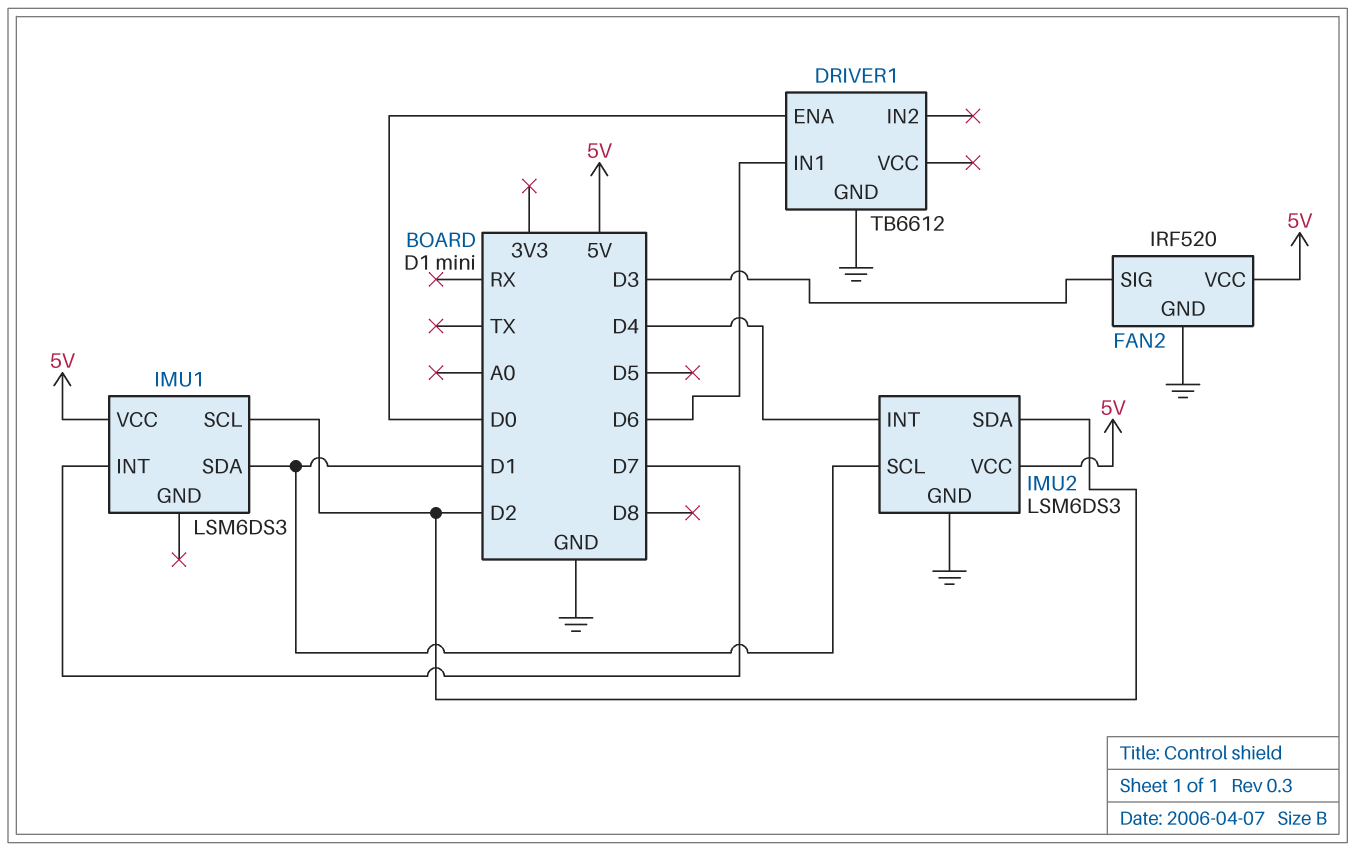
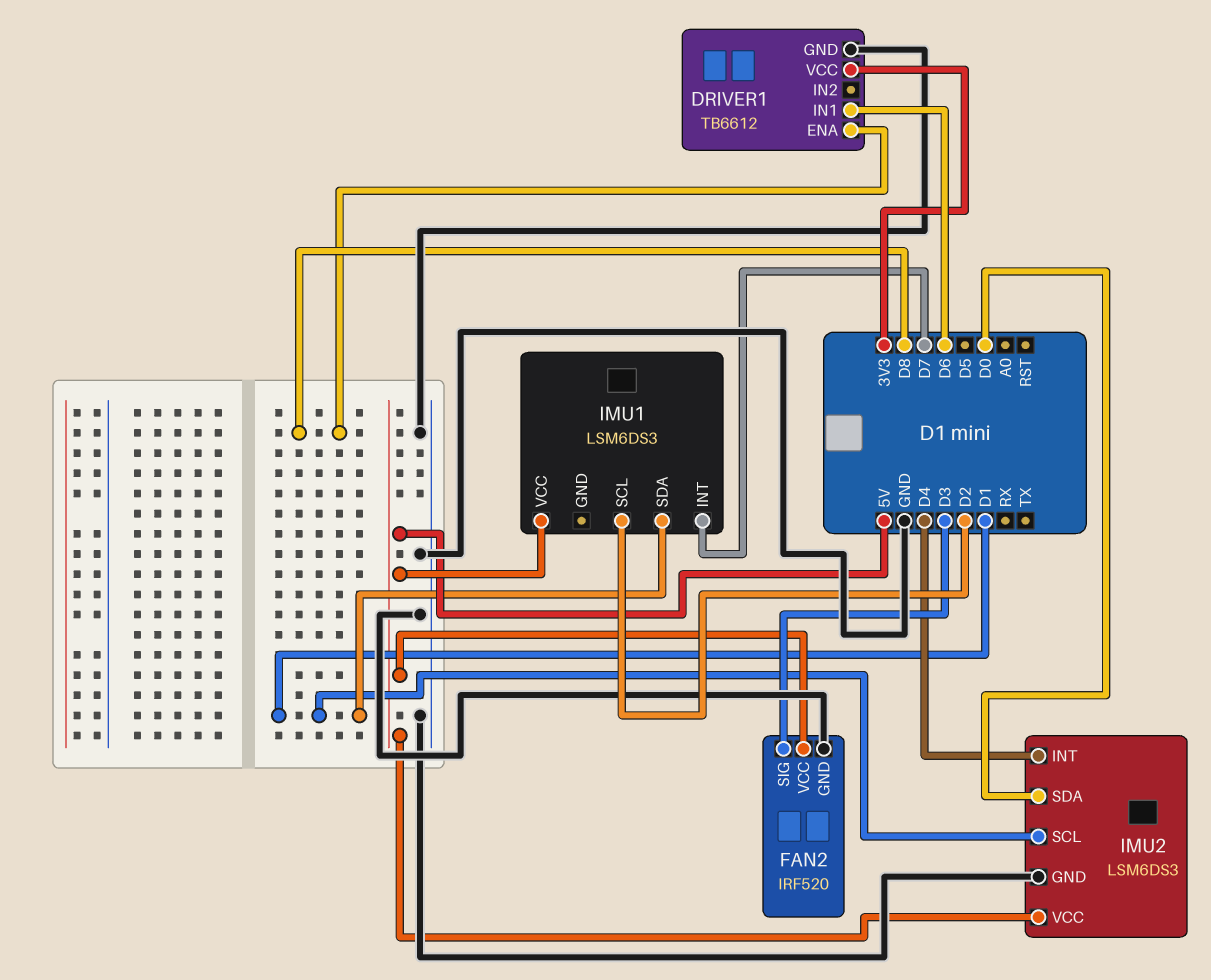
DRIVER1 pin ENA: D0 -> D8
DRIVER1 pin VCC: none -> 3V3
IMU2 pin SDA: D2 -> D0

